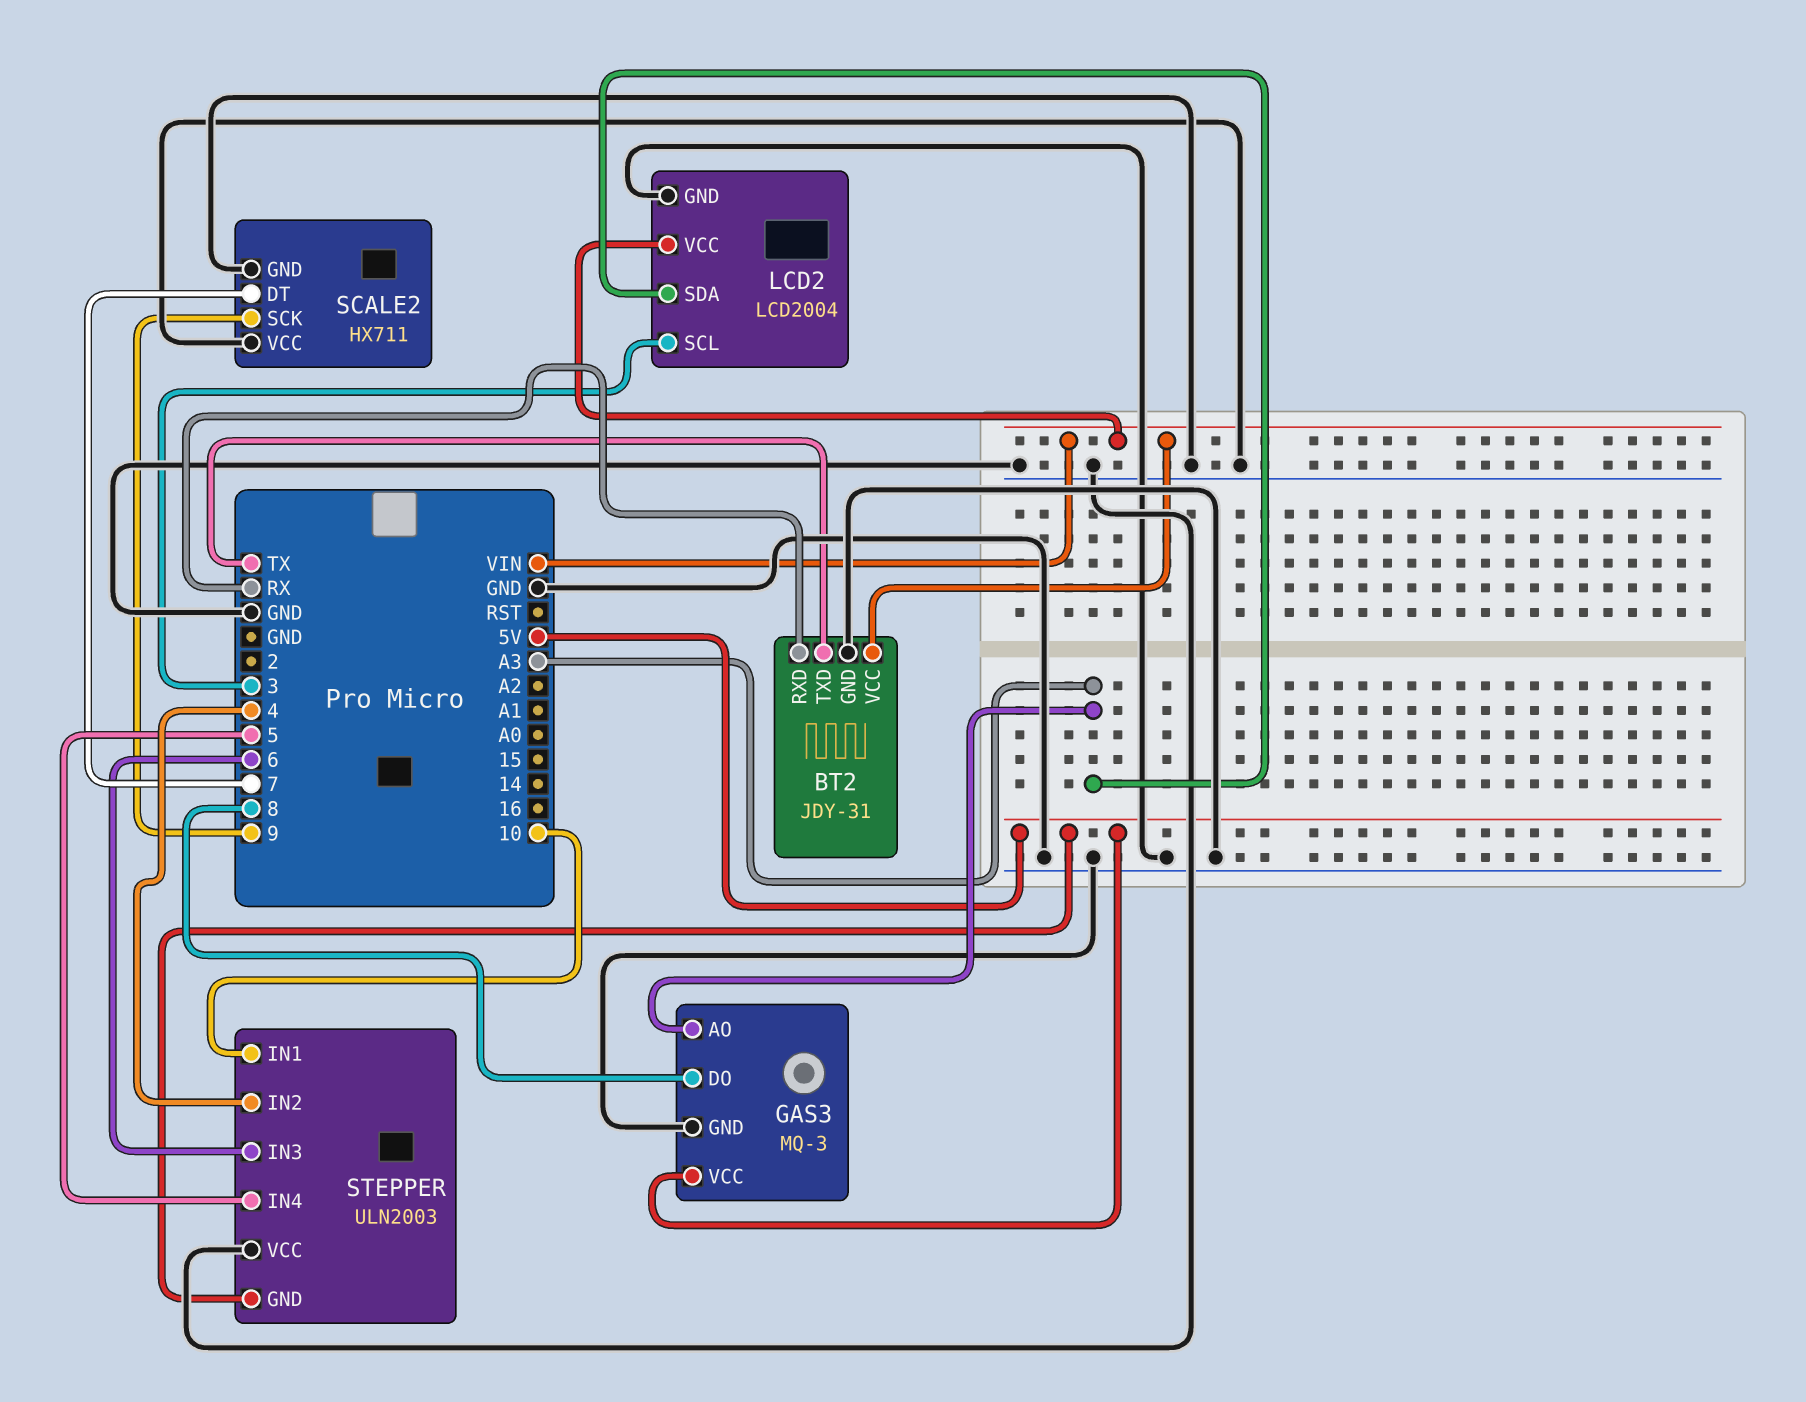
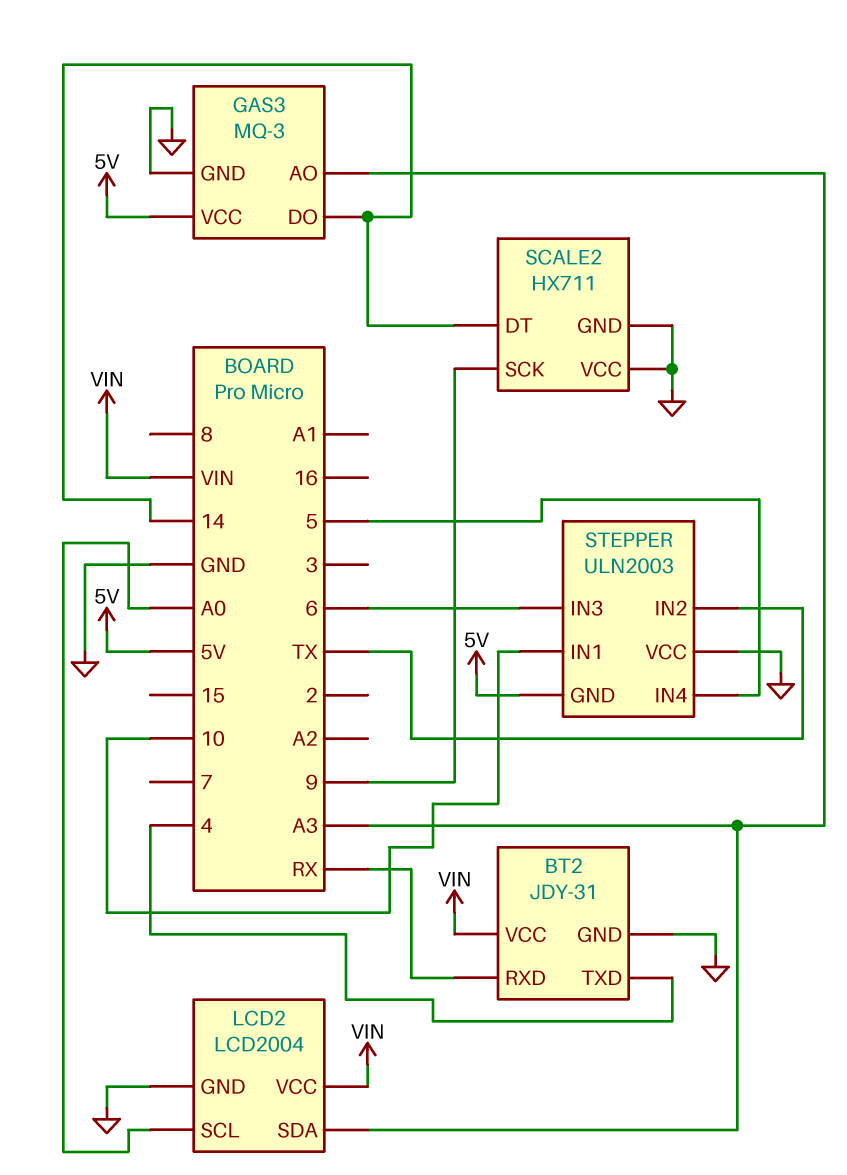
BT2 pin TXD: TX -> 4
GAS3 pin DO: 8 -> 14
LCD2 pin SCL: 3 -> A0
SCALE2 pin DT: 7 -> 14
STEPPER pin IN2: 4 -> TX

